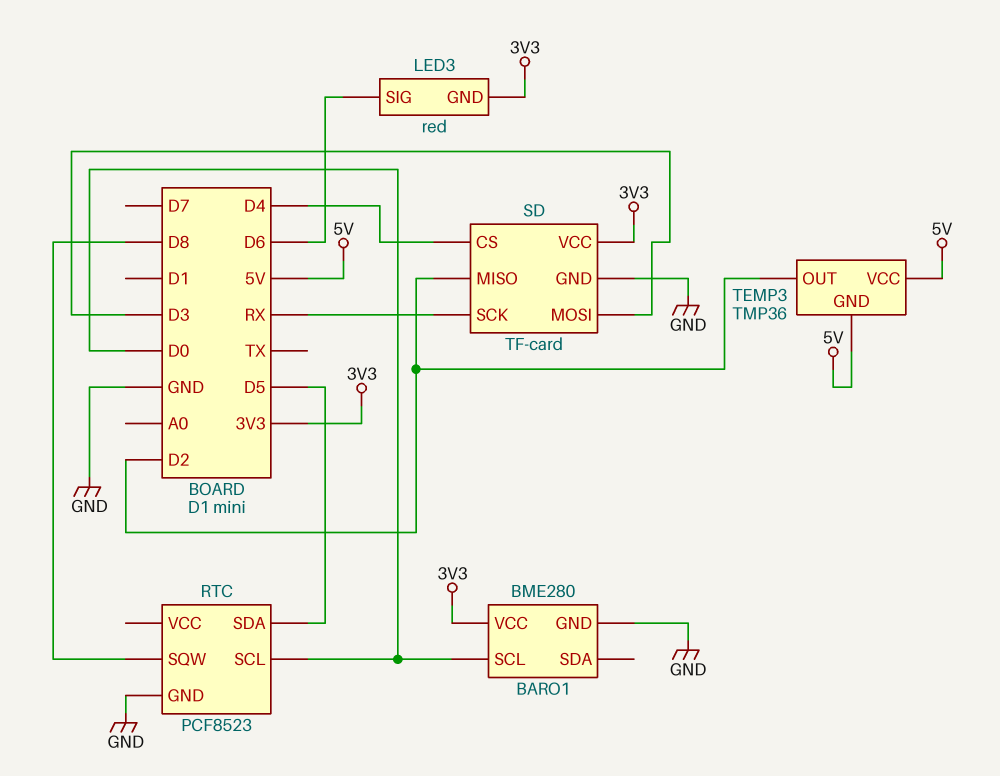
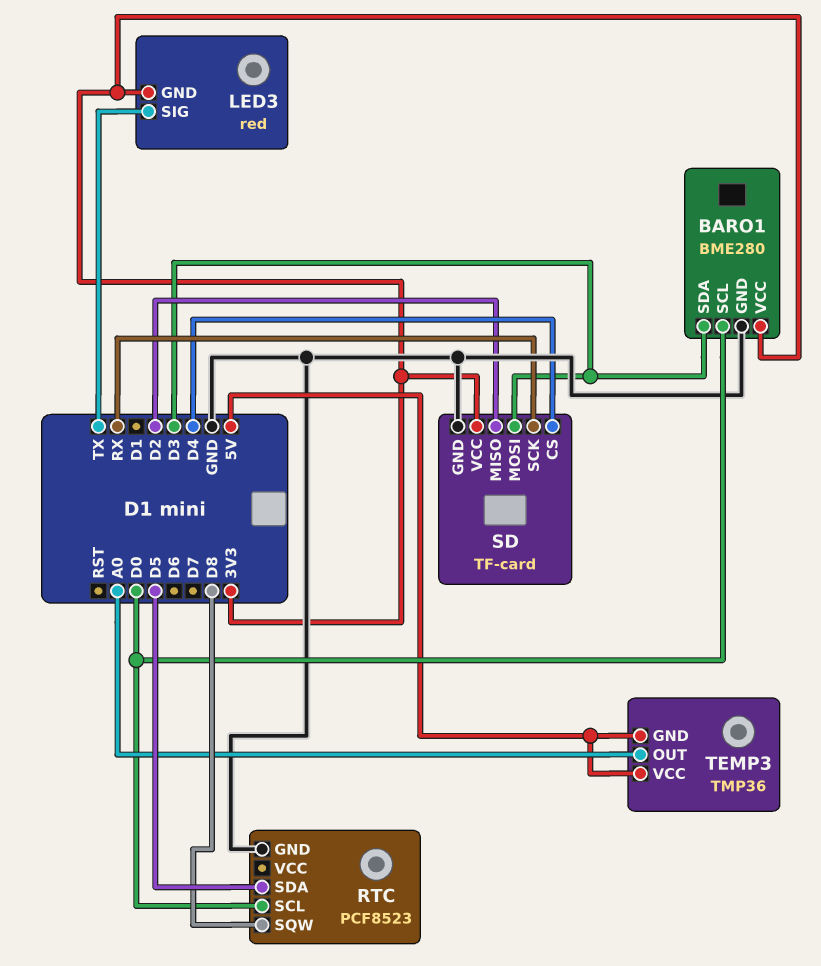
BARO1 pin SDA: none -> D3
LED3 pin SIG: D6 -> TX
TEMP3 pin OUT: D2 -> A0

